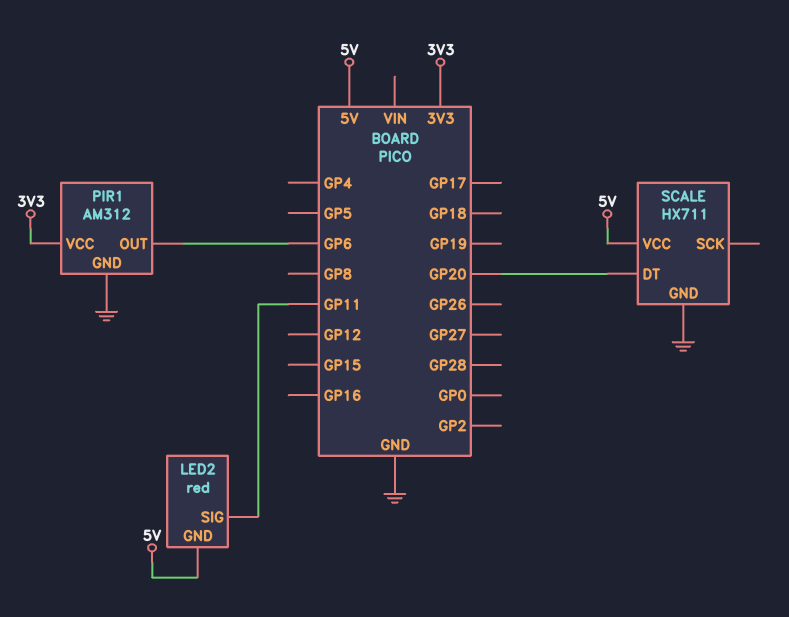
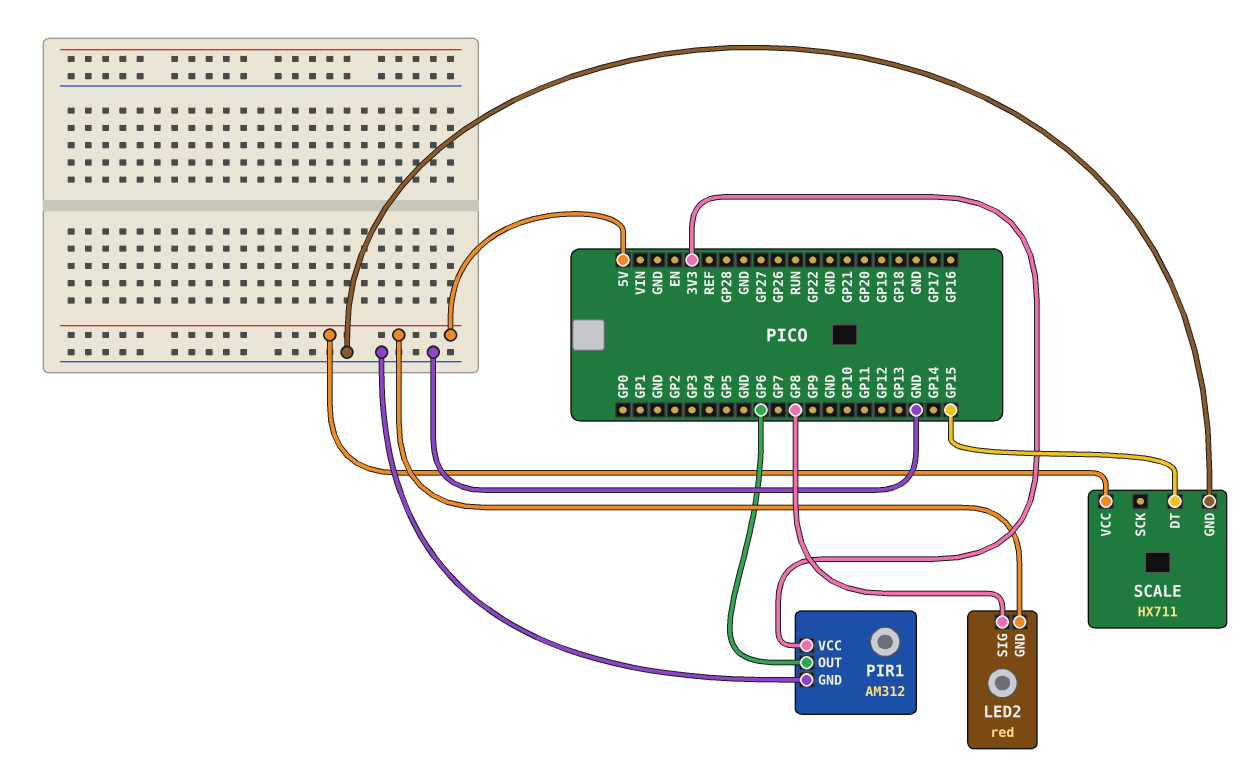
LED2 pin SIG: GP11 -> GP8
SCALE pin DT: GP20 -> GP15

